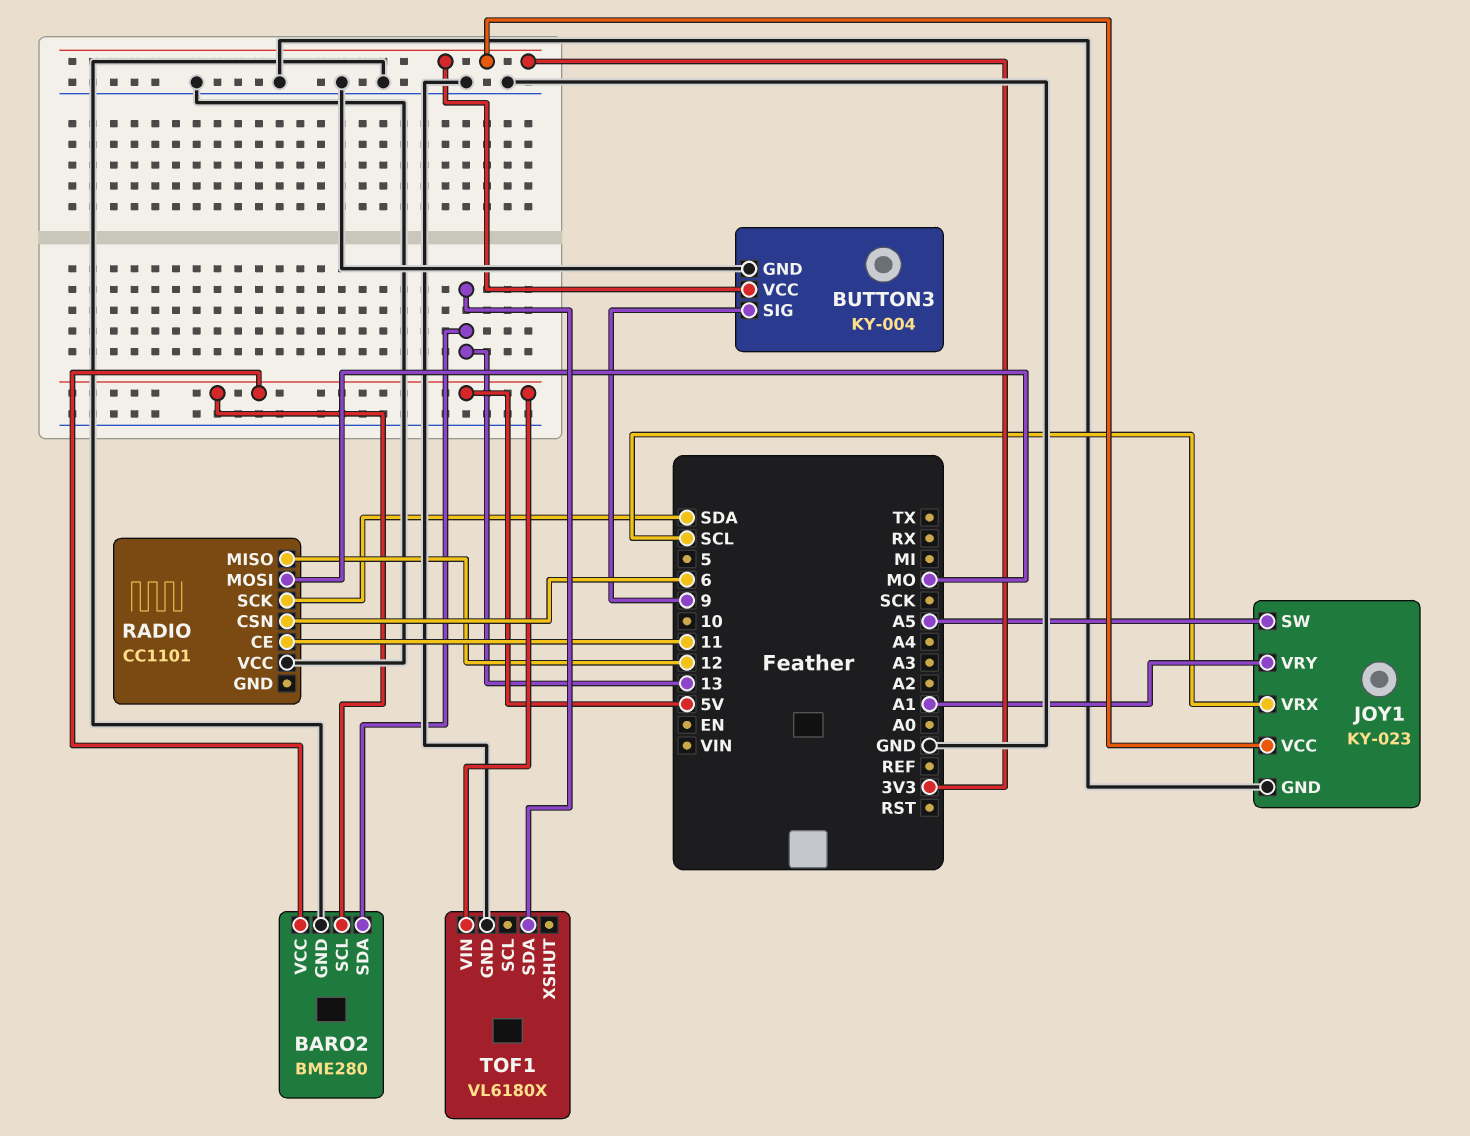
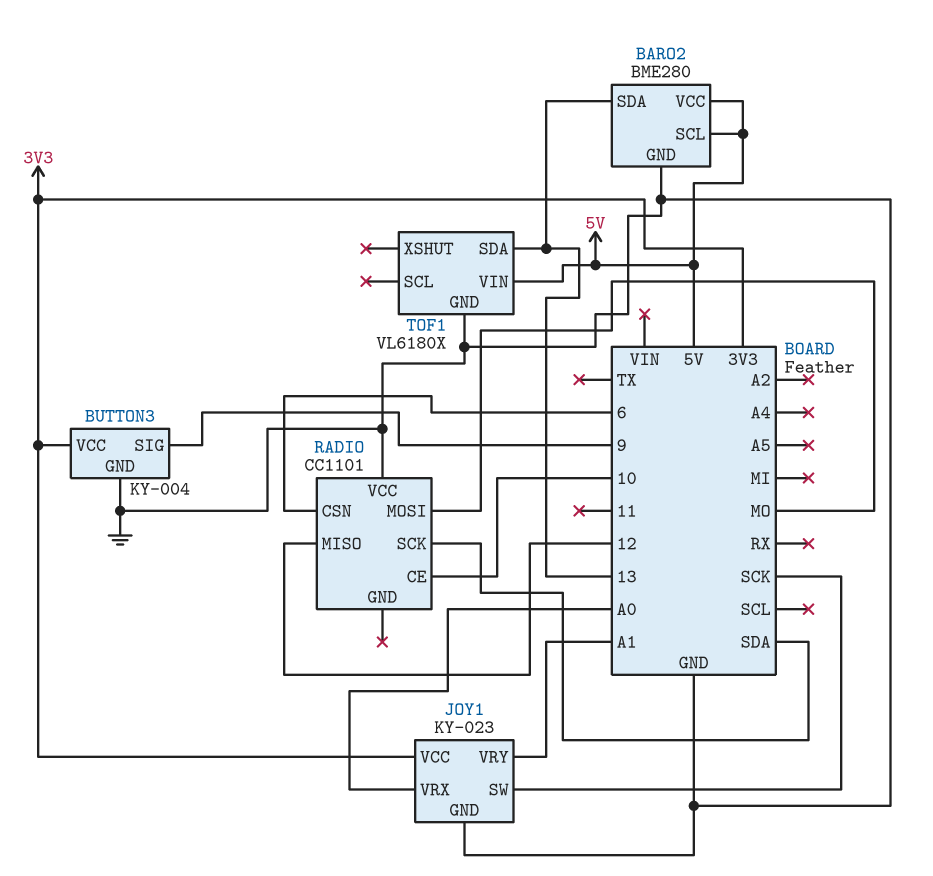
JOY1 pin SW: A5 -> SCK
JOY1 pin VRX: SCL -> A0
RADIO pin CE: 11 -> 10

